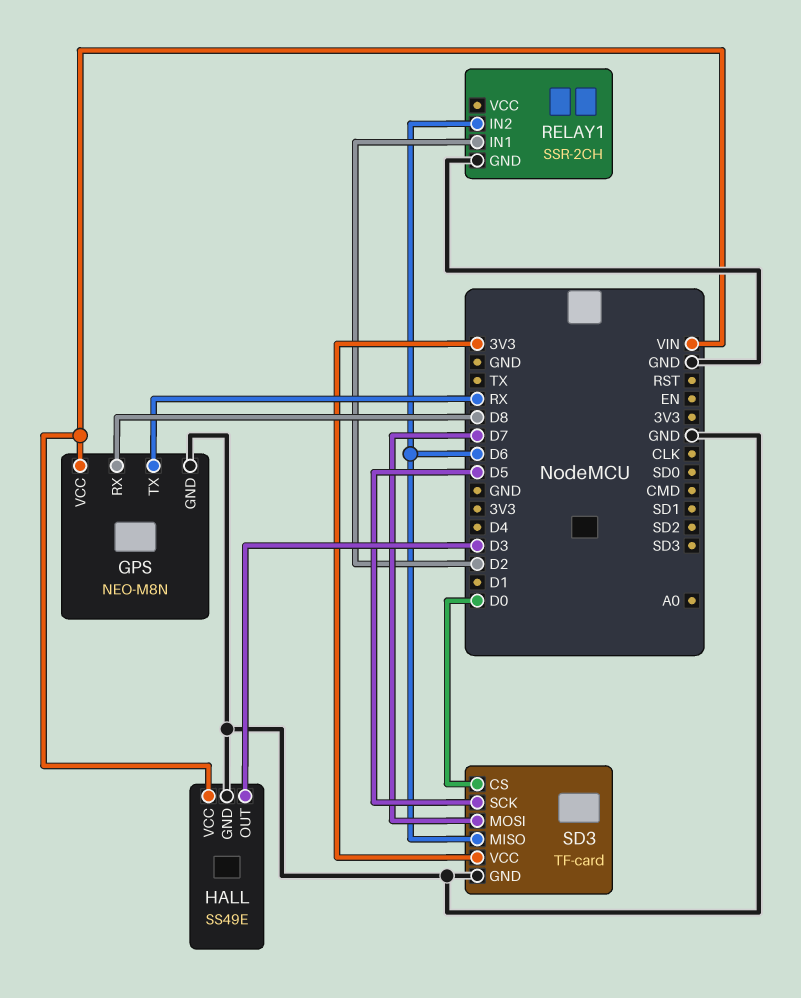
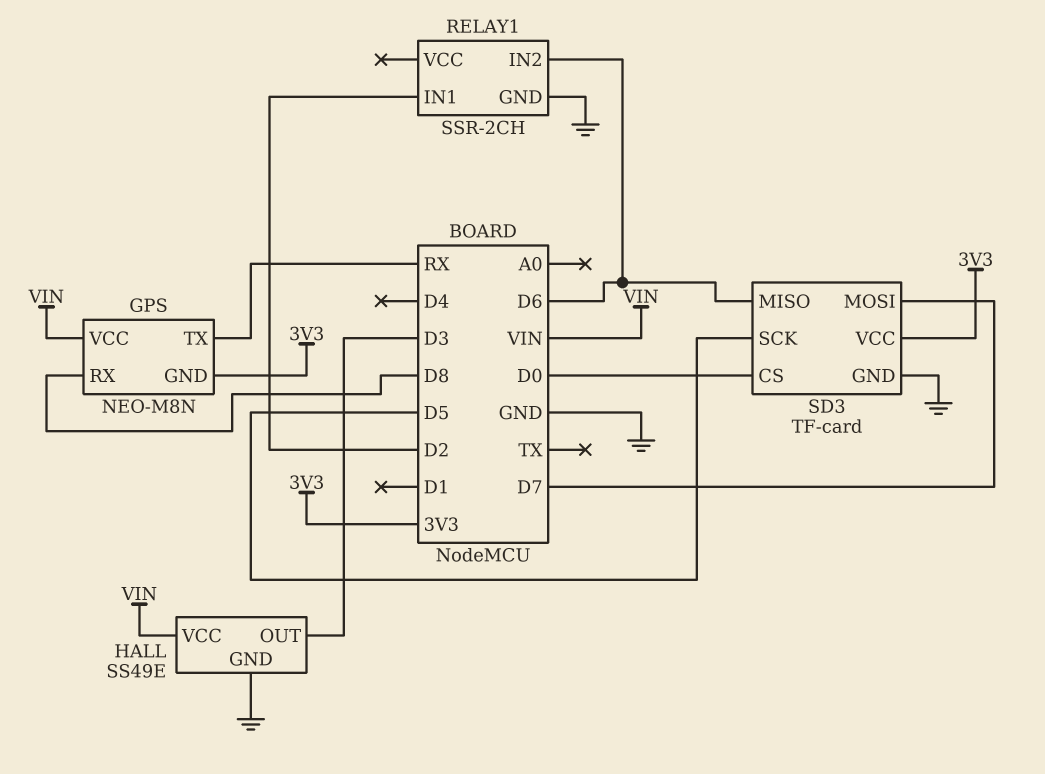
GPS pin GND: GND -> 3V3

